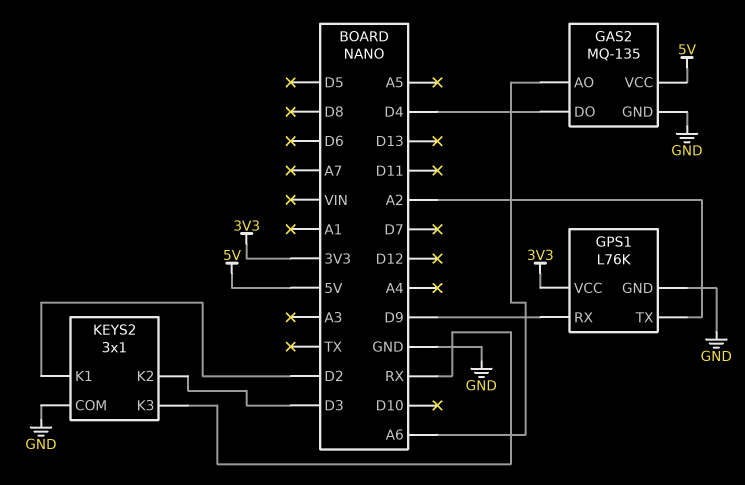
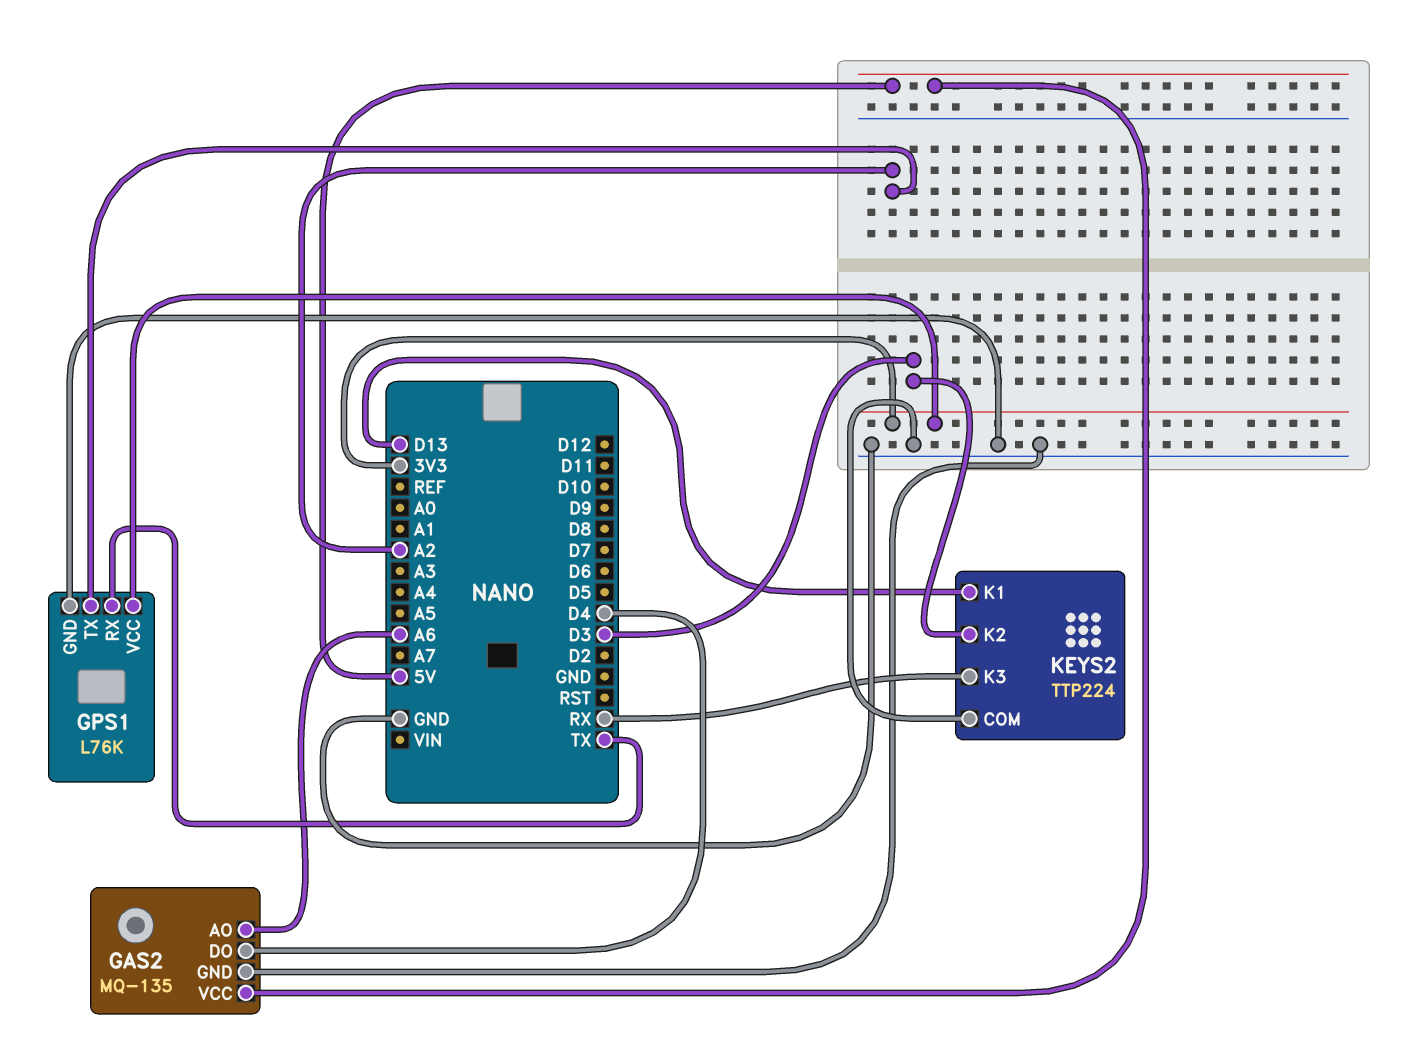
GPS1 pin RX: D9 -> TX
KEYS2: 3x1 -> TTP224
KEYS2 pin K1: D2 -> D13

